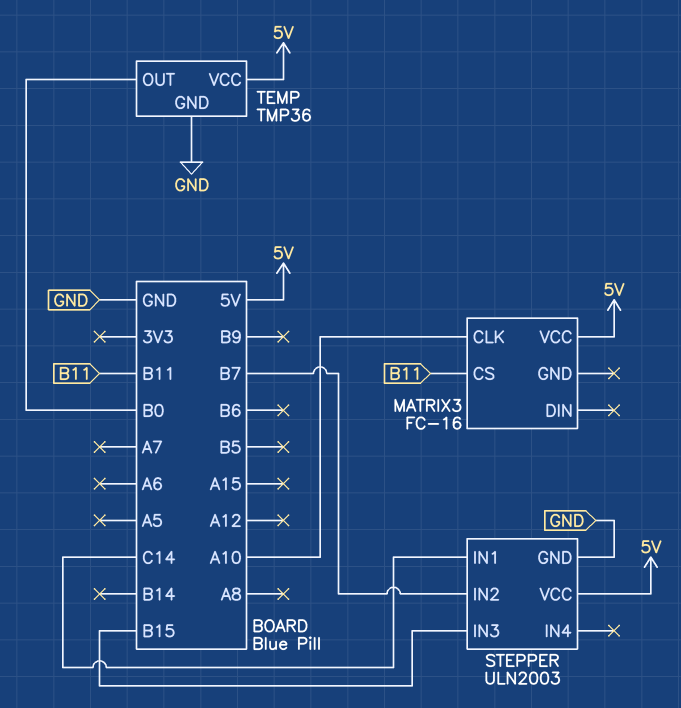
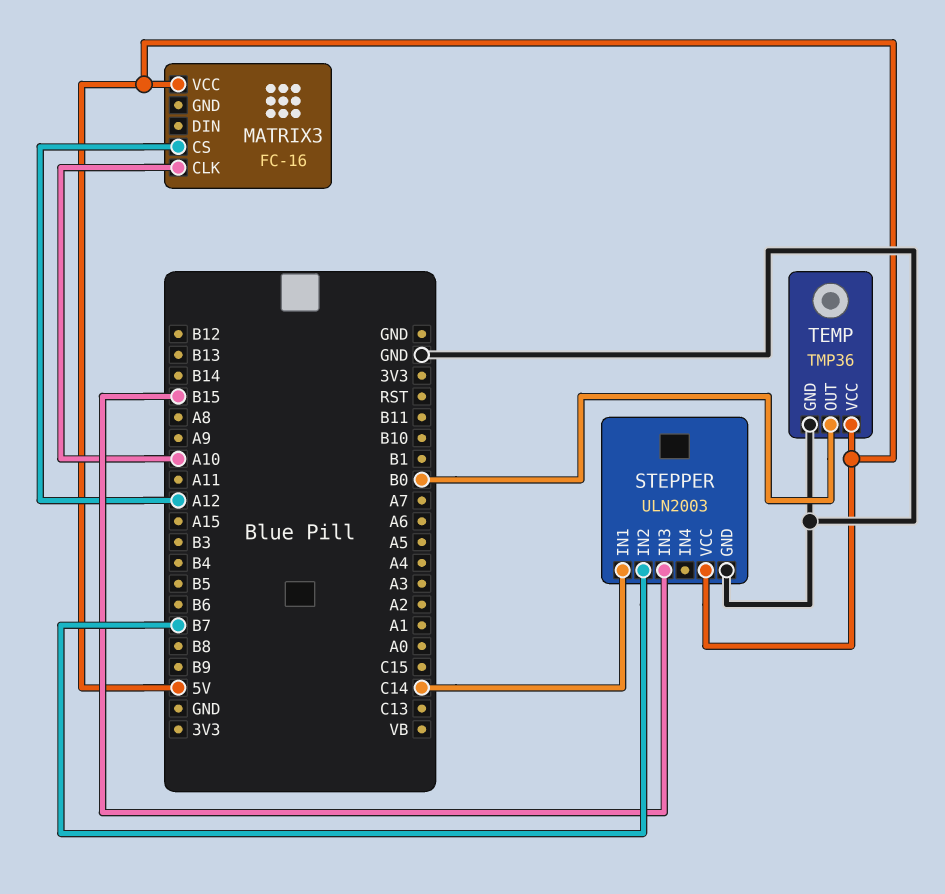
MATRIX3 pin CS: B11 -> A12

